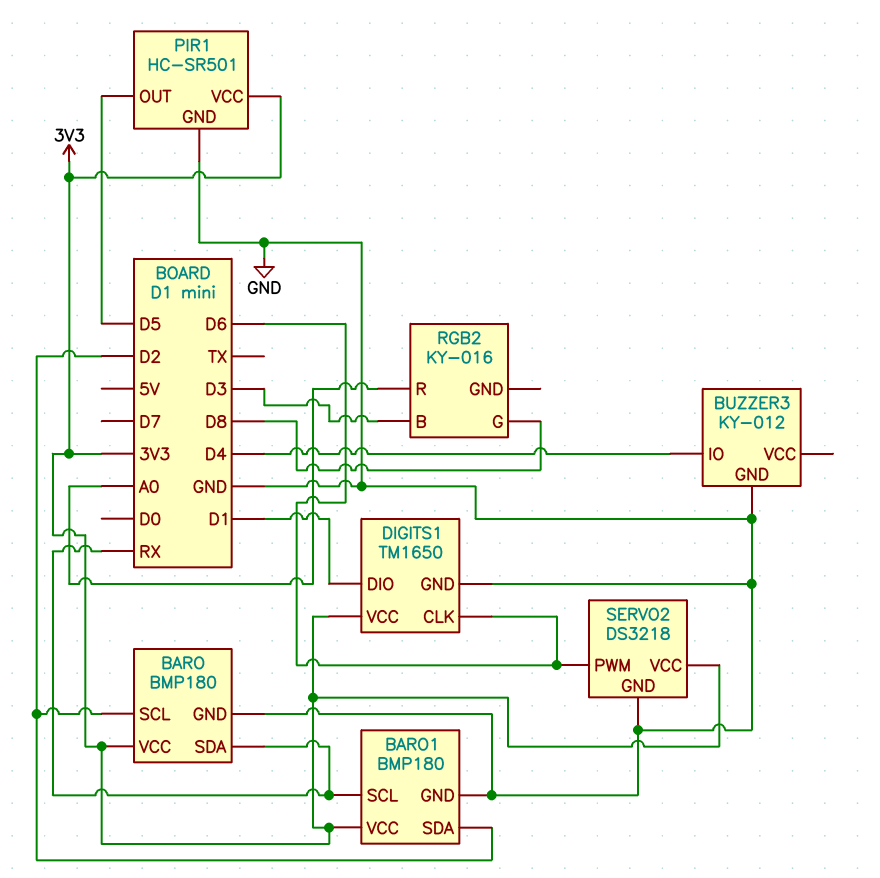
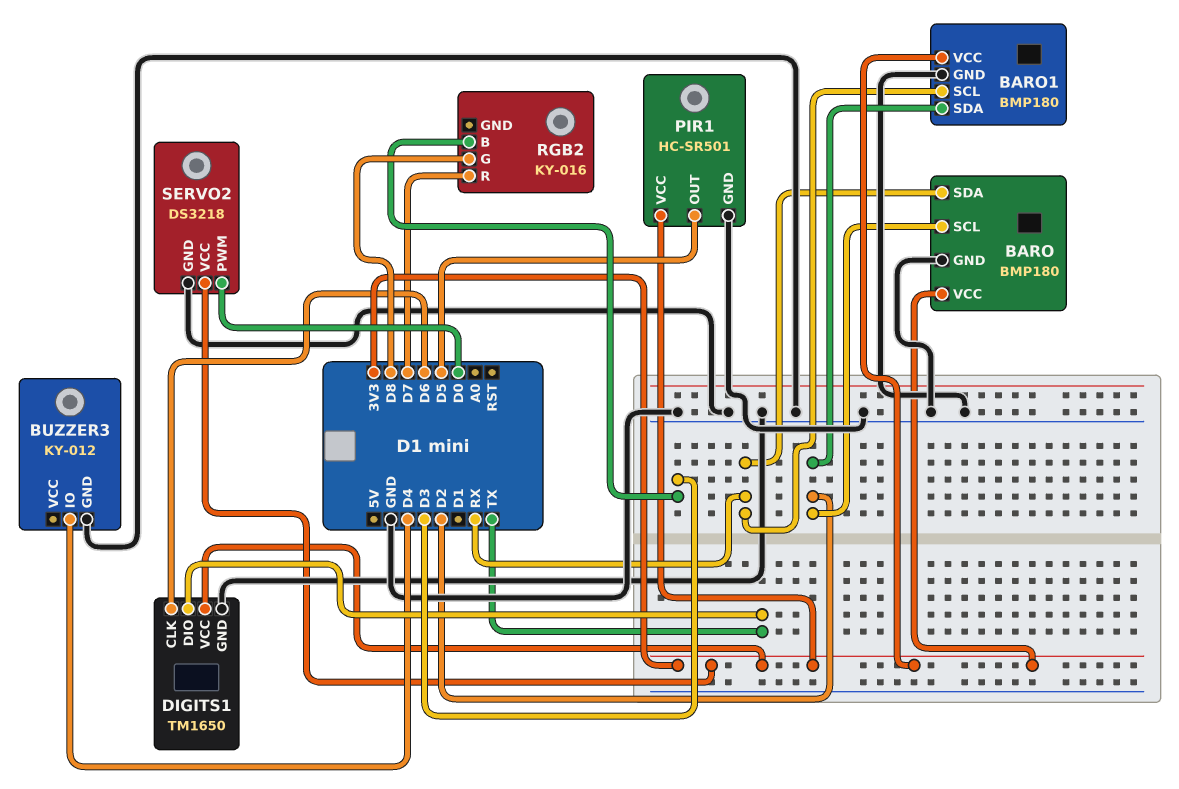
DIGITS1 pin DIO: D1 -> TX
RGB2 pin R: A0 -> D7
SERVO2 pin PWM: D6 -> D0

